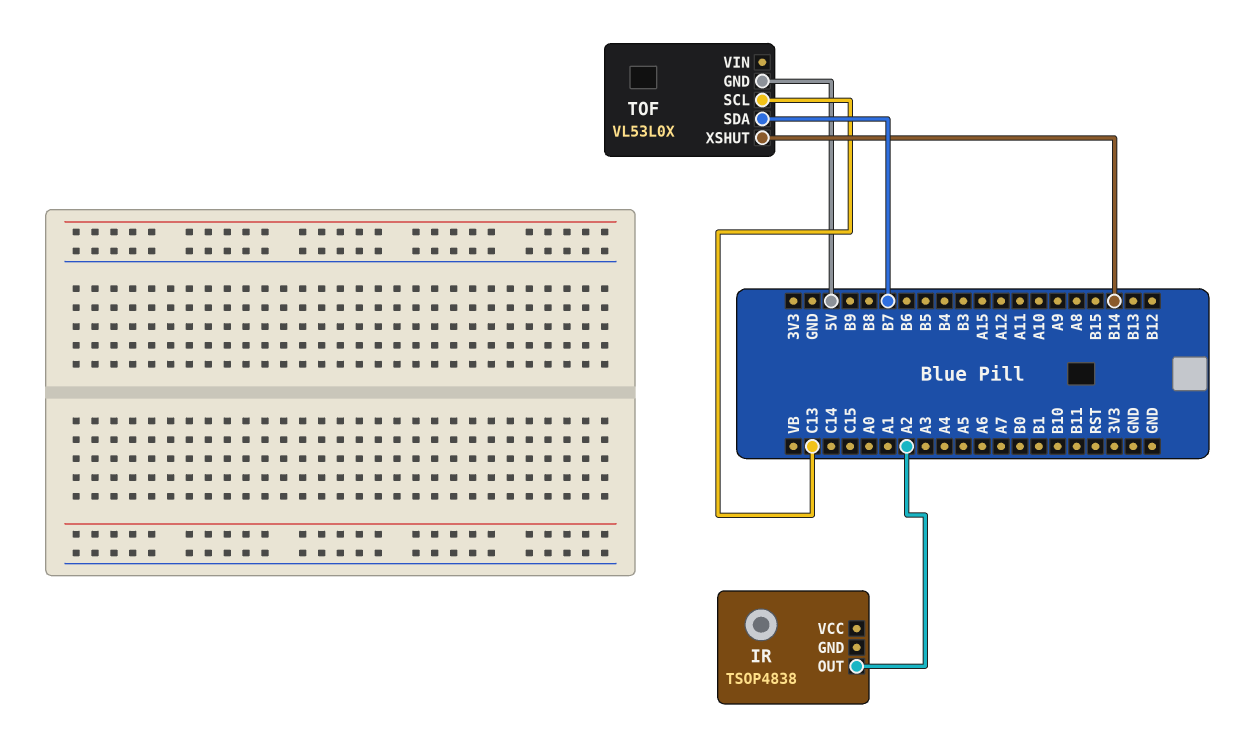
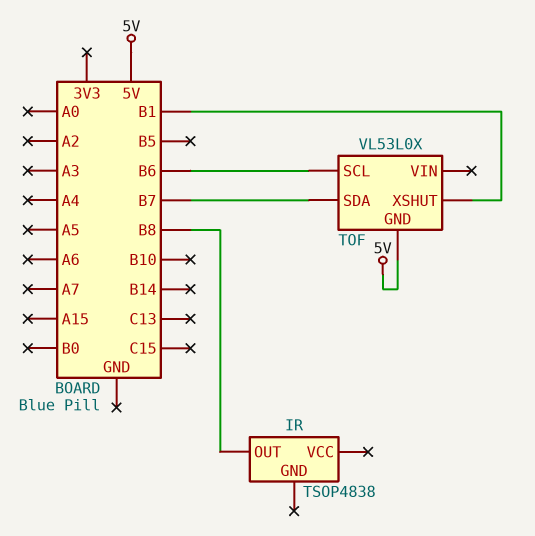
IR pin OUT: A2 -> B8
TOF pin SCL: C13 -> B6
TOF pin XSHUT: B14 -> B1

